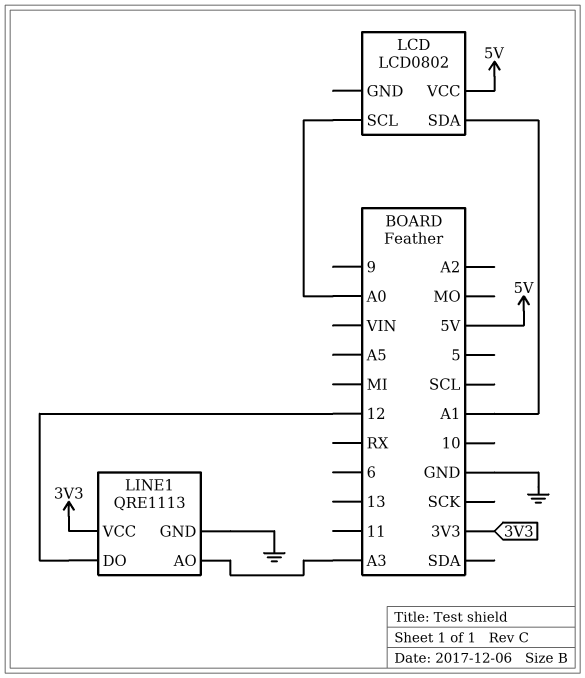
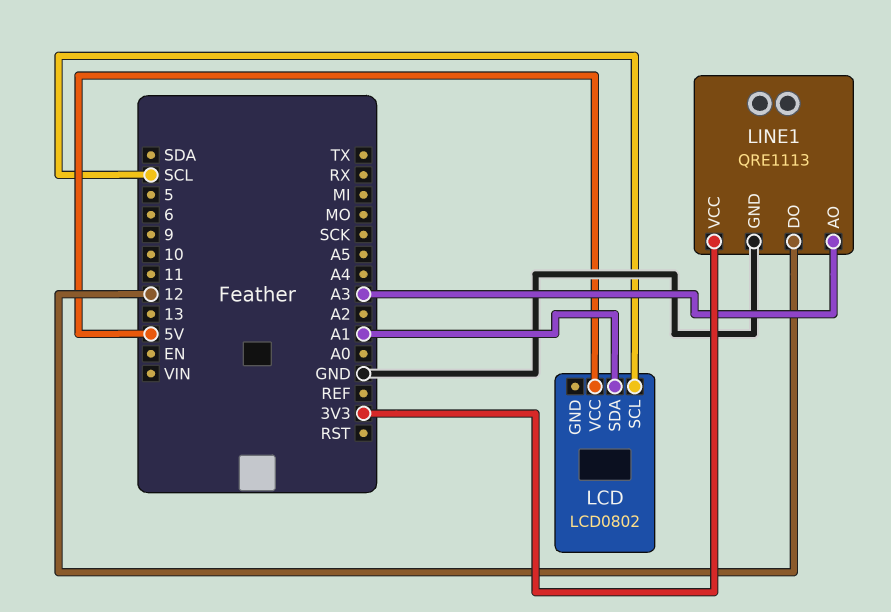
LCD pin SCL: A0 -> SCL

